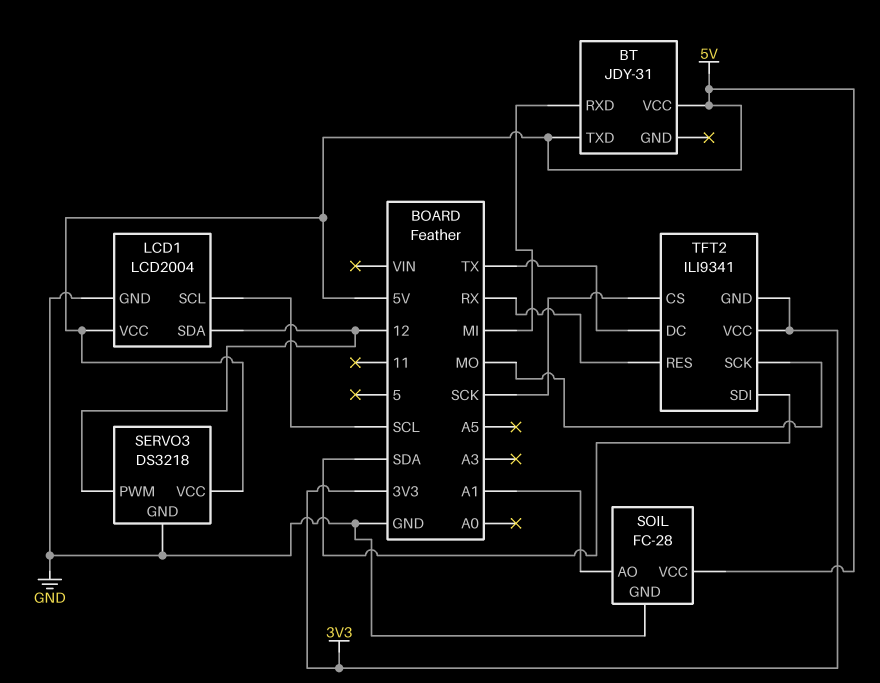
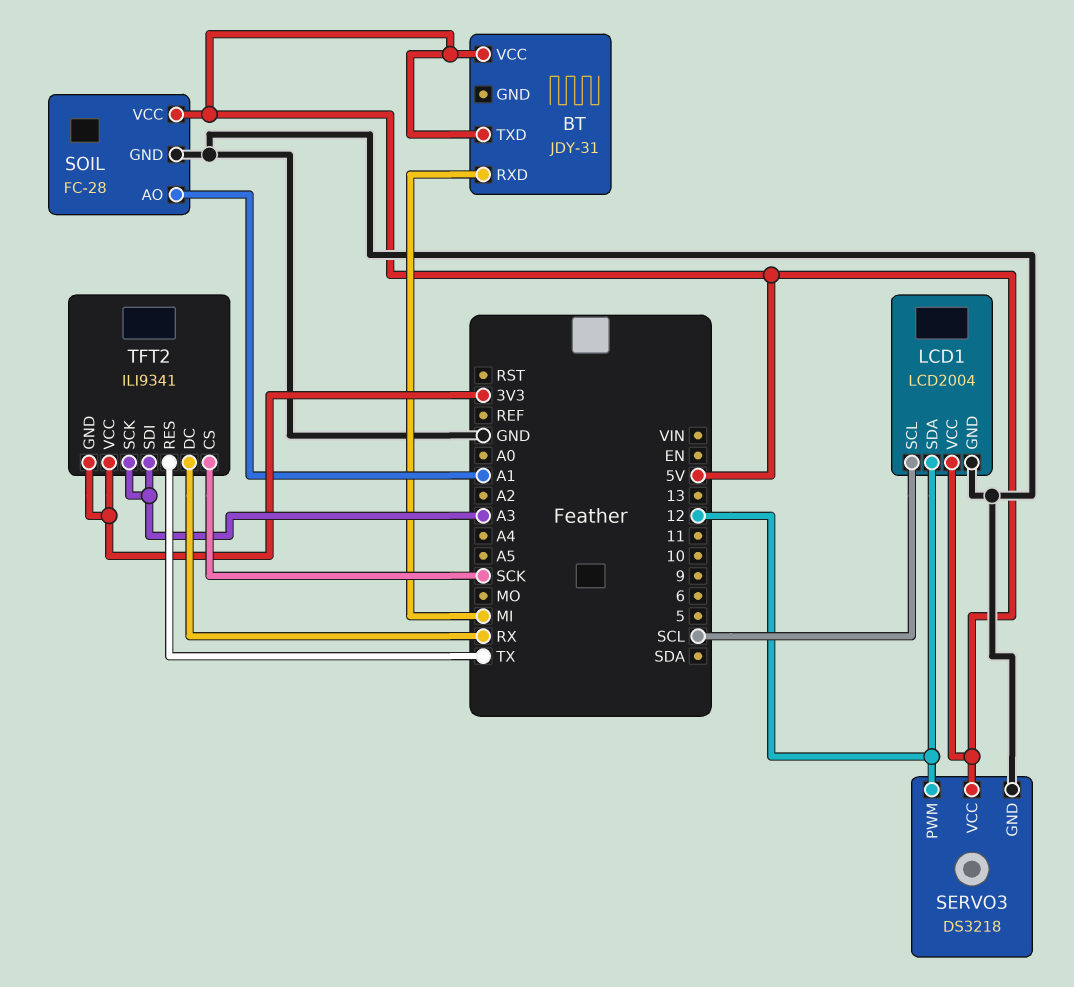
TFT2 pin DC: TX -> RX
TFT2 pin RES: RX -> TX
TFT2 pin SCK: MO -> A3
TFT2 pin SDI: SDA -> A3

